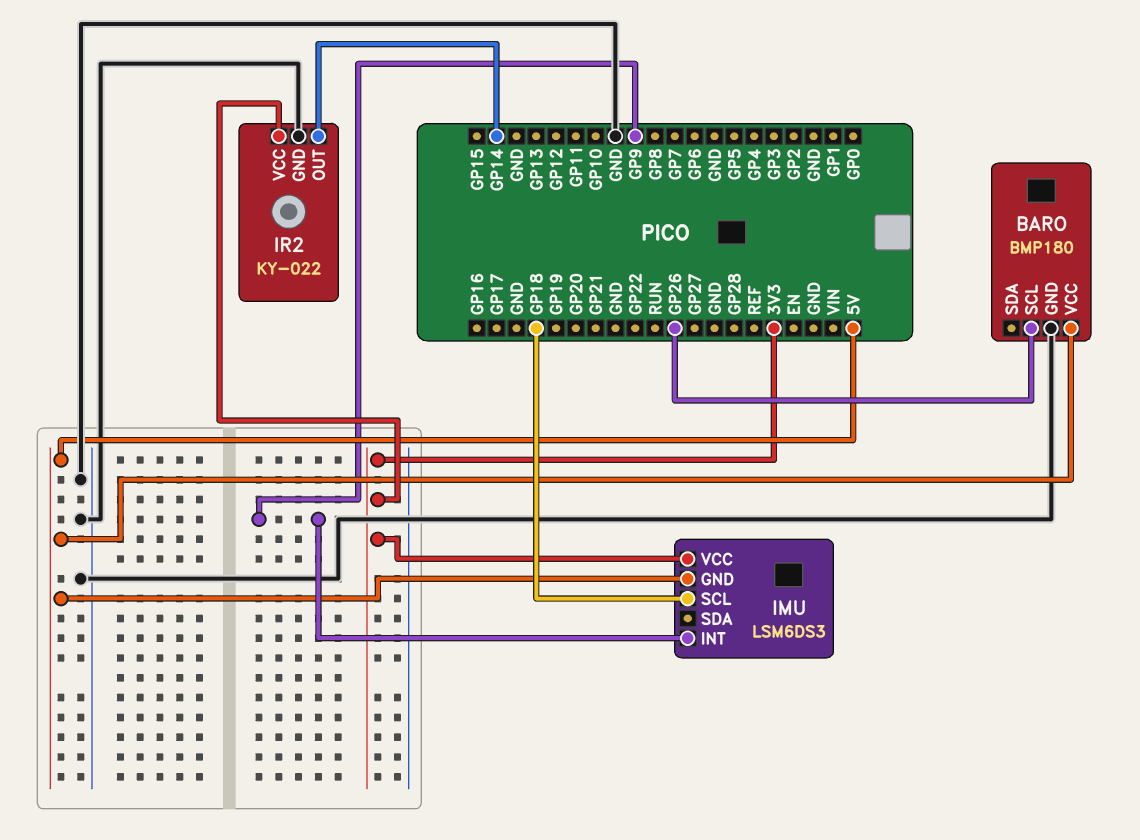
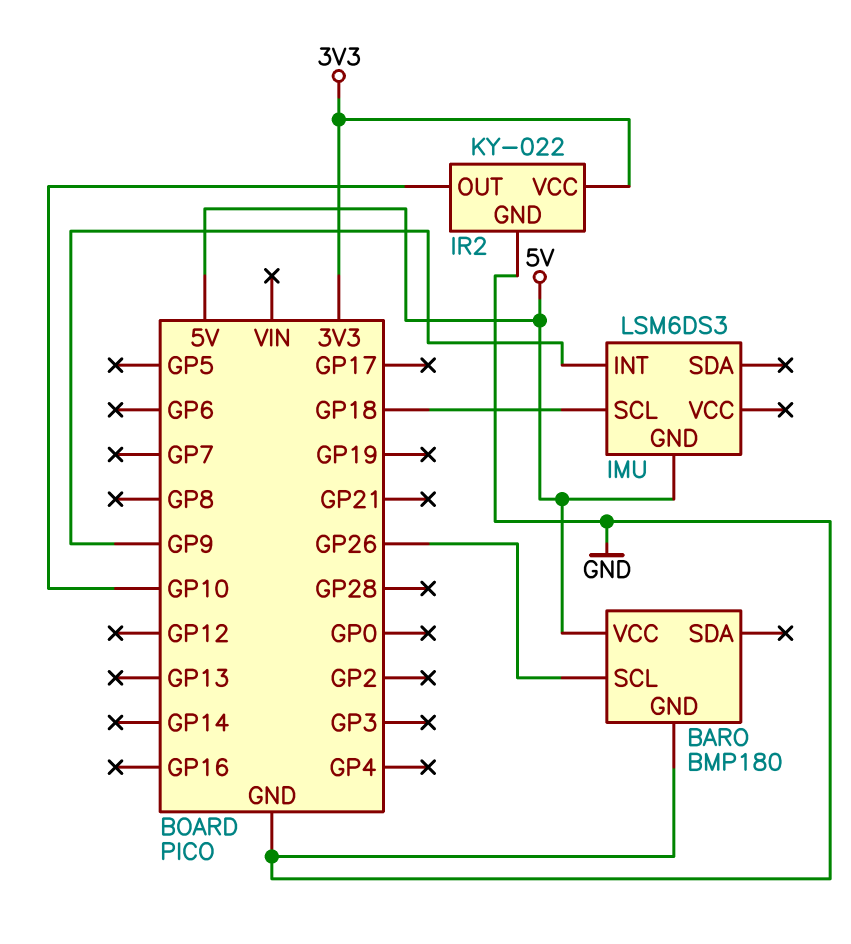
IMU pin VCC: 3V3 -> none
IR2 pin OUT: GP14 -> GP10

